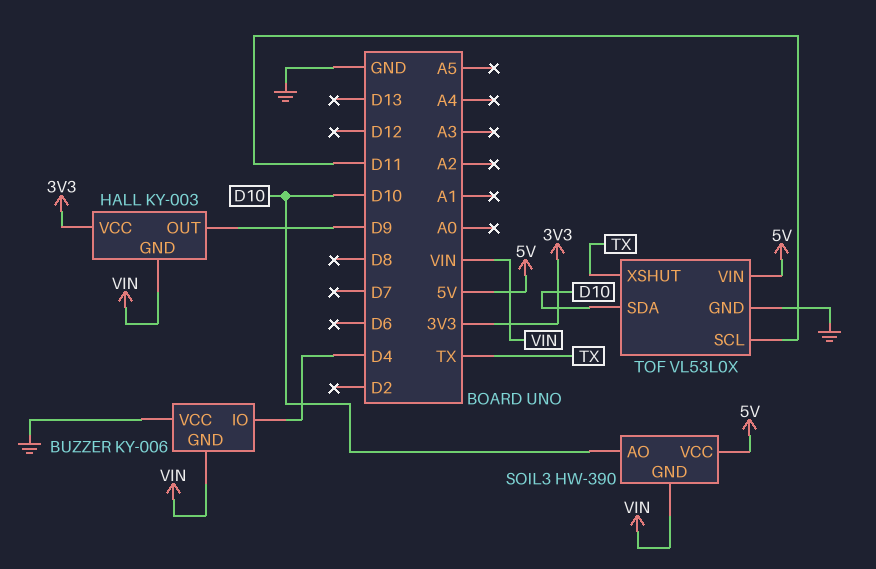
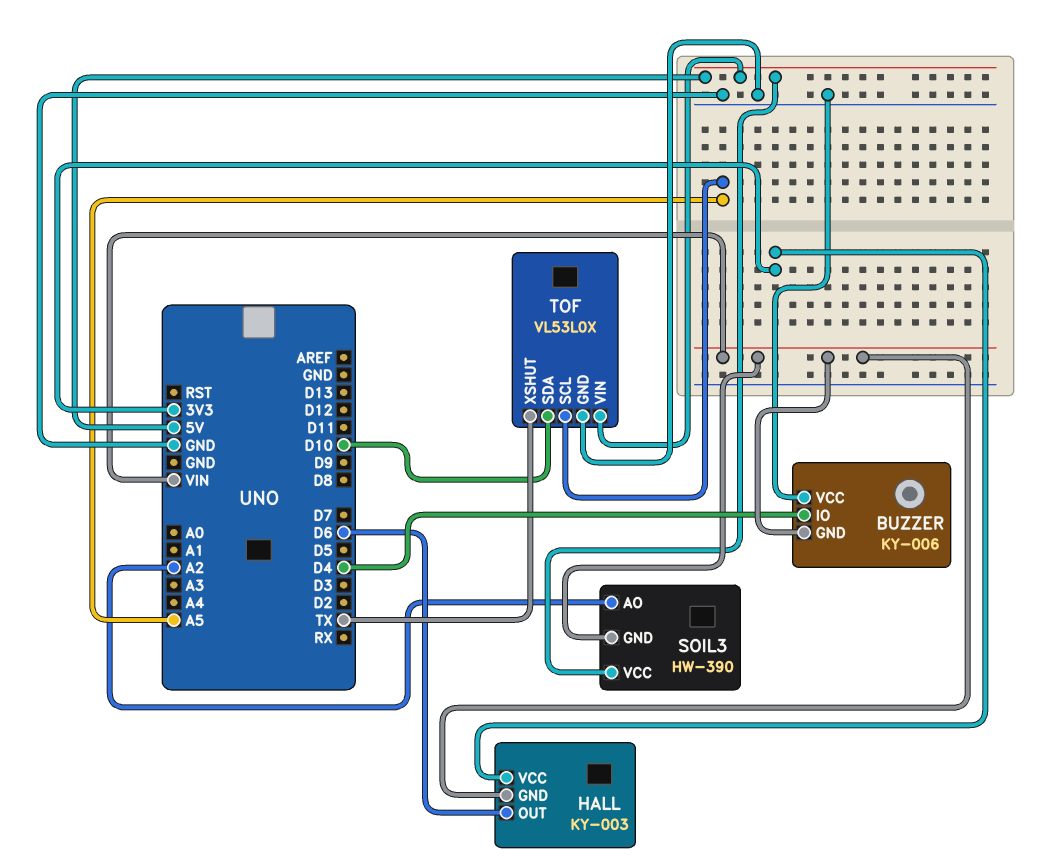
HALL pin OUT: D9 -> D6
SOIL3 pin AO: D10 -> A2
TOF pin SCL: D11 -> A5

